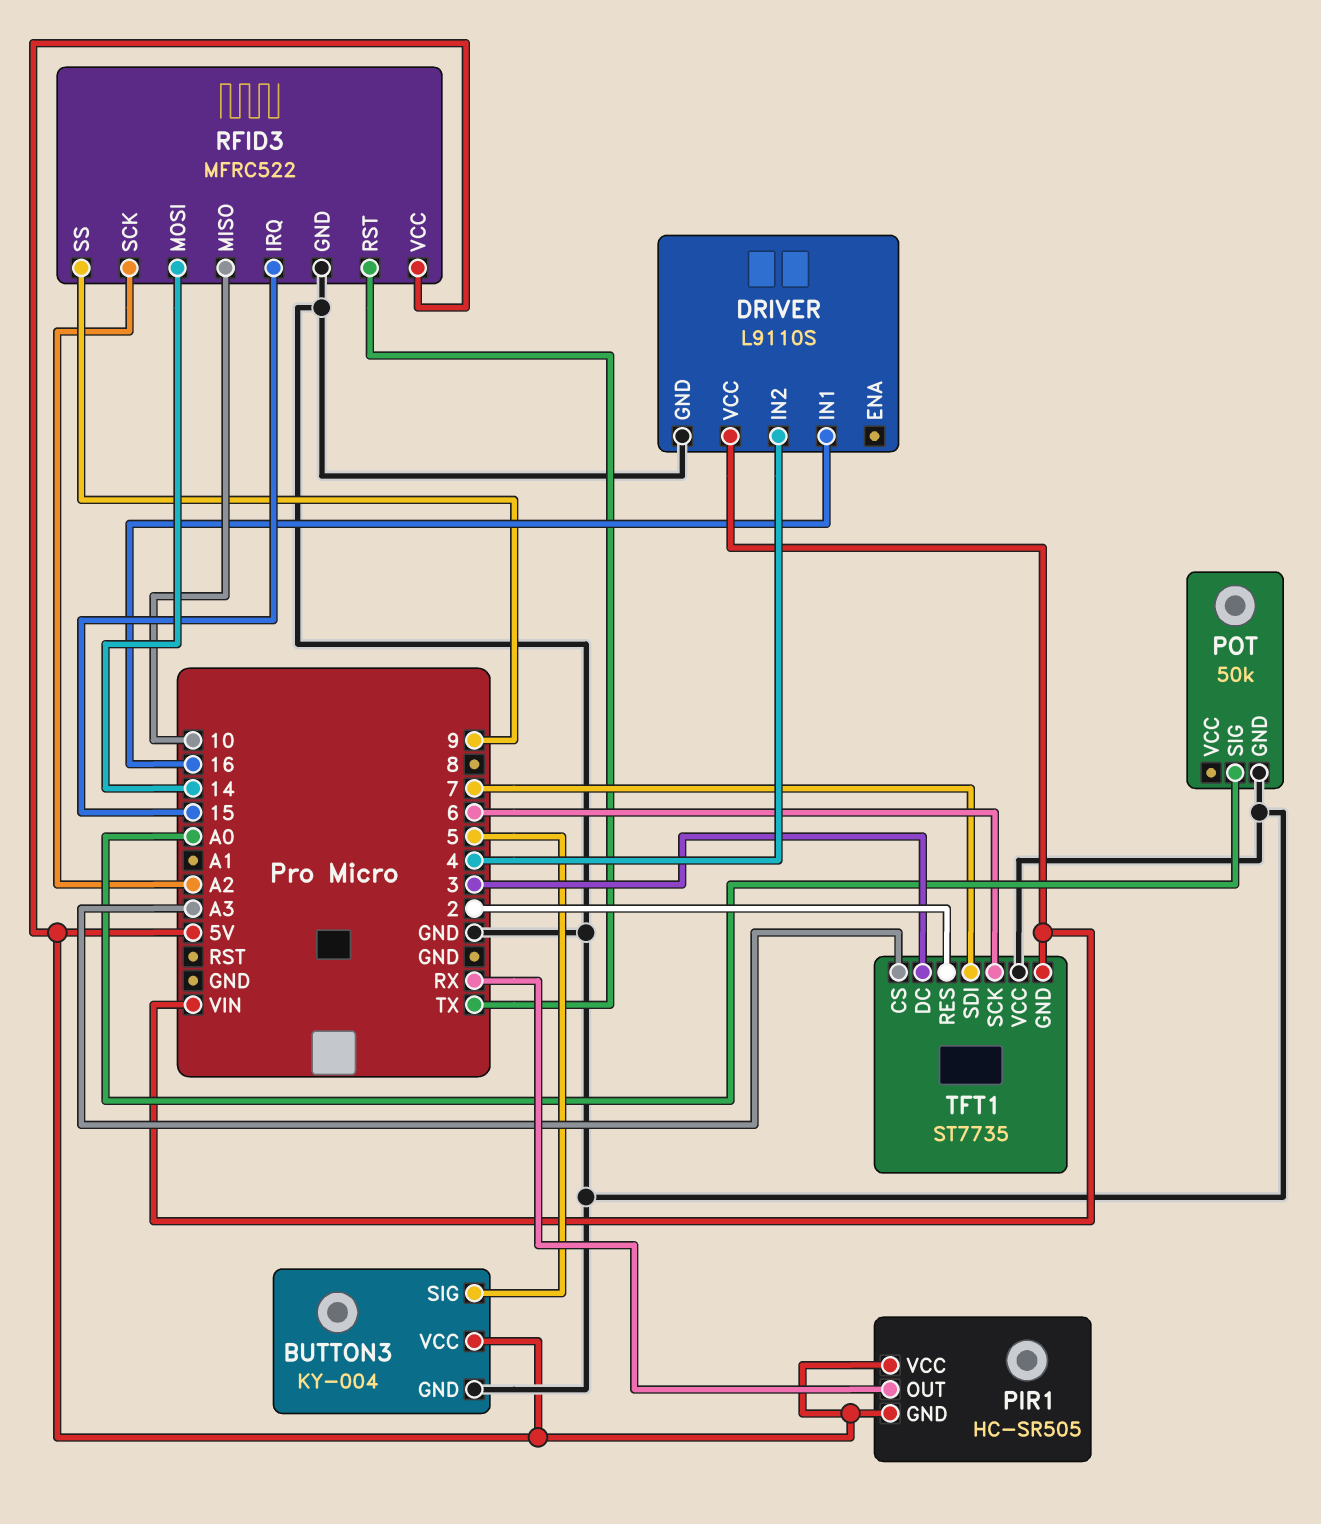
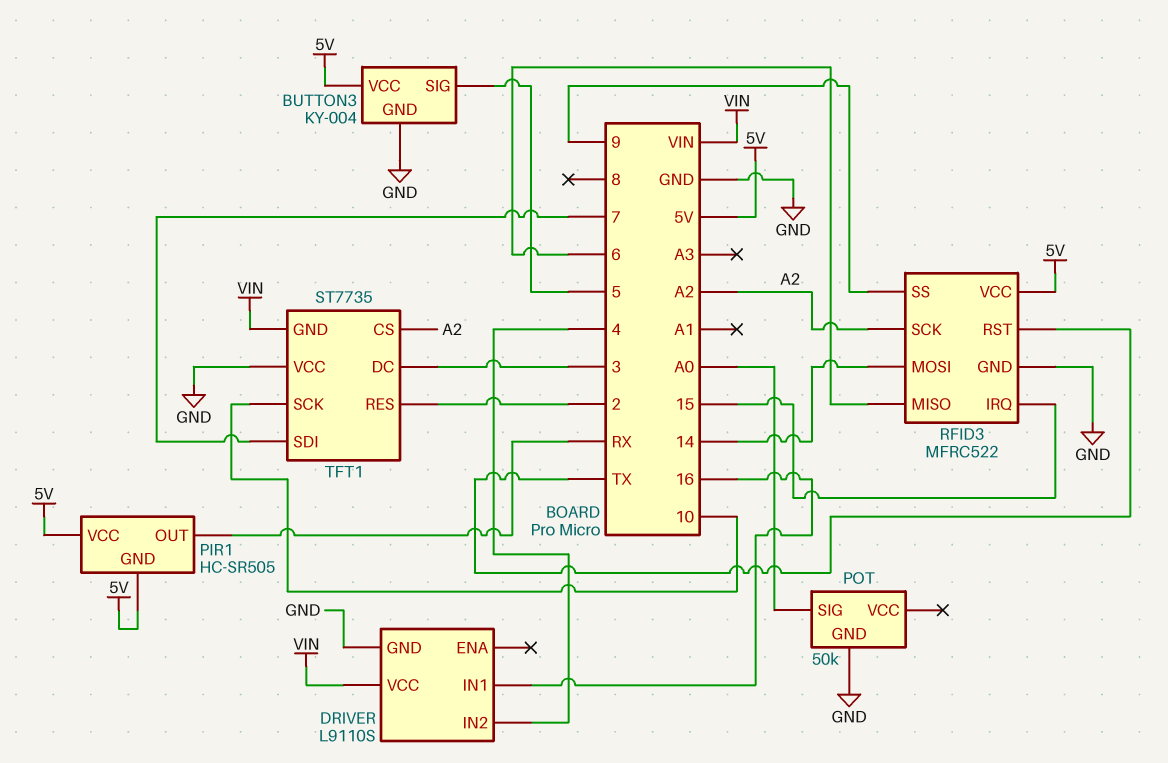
RFID3 pin MISO: 10 -> 6
TFT1 pin CS: A3 -> A2
TFT1 pin SCK: 6 -> 10

